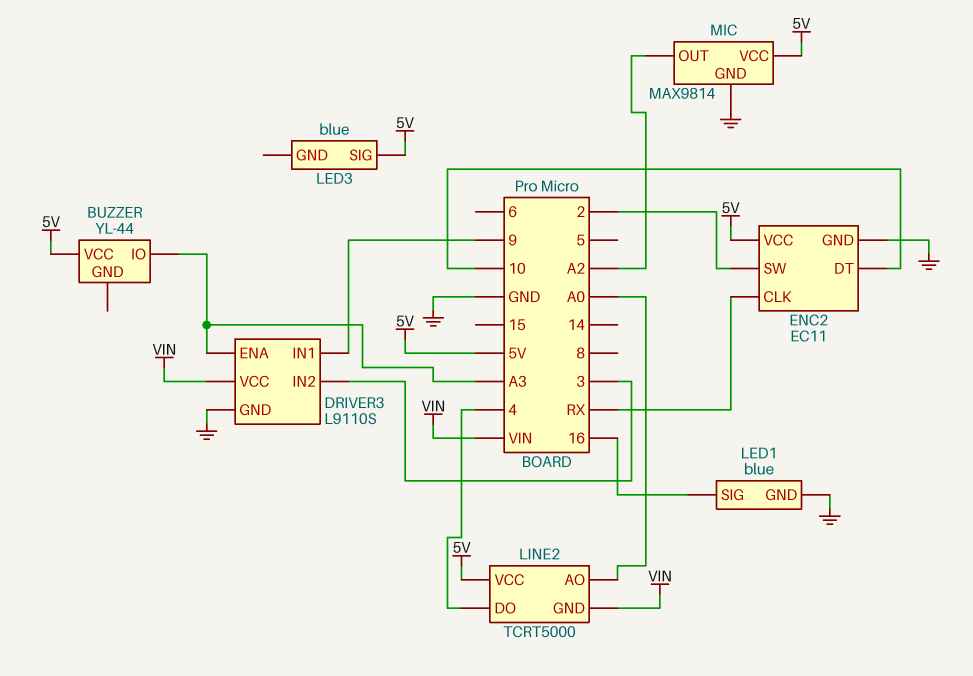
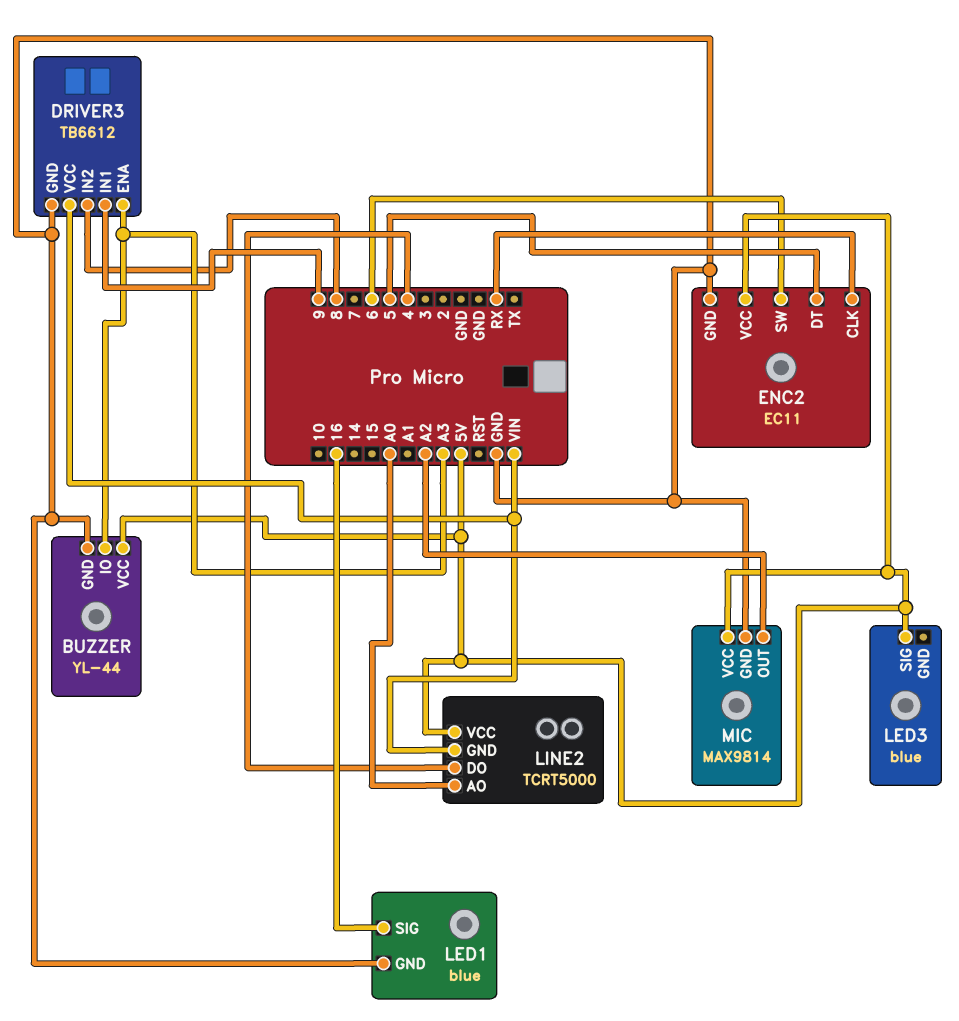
BUZZER pin GND: none -> GND
DRIVER3: L9110S -> TB6612
DRIVER3 pin IN2: 3 -> 8
ENC2 pin DT: 10 -> 5
ENC2 pin SW: 2 -> 6

